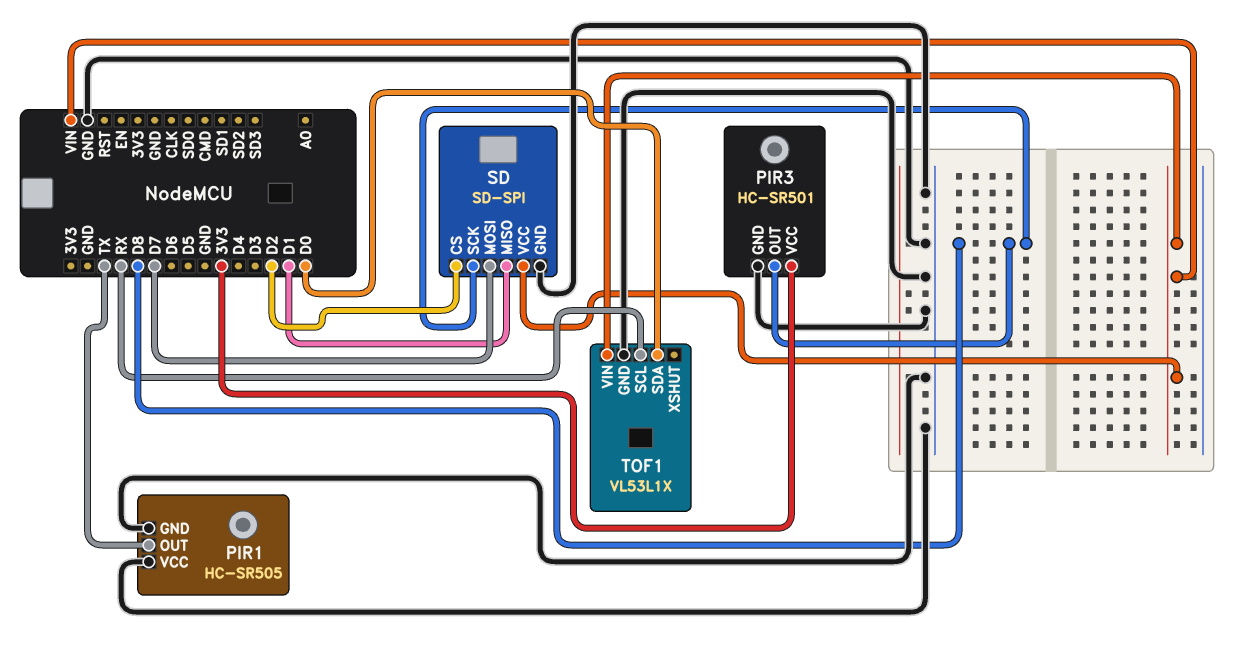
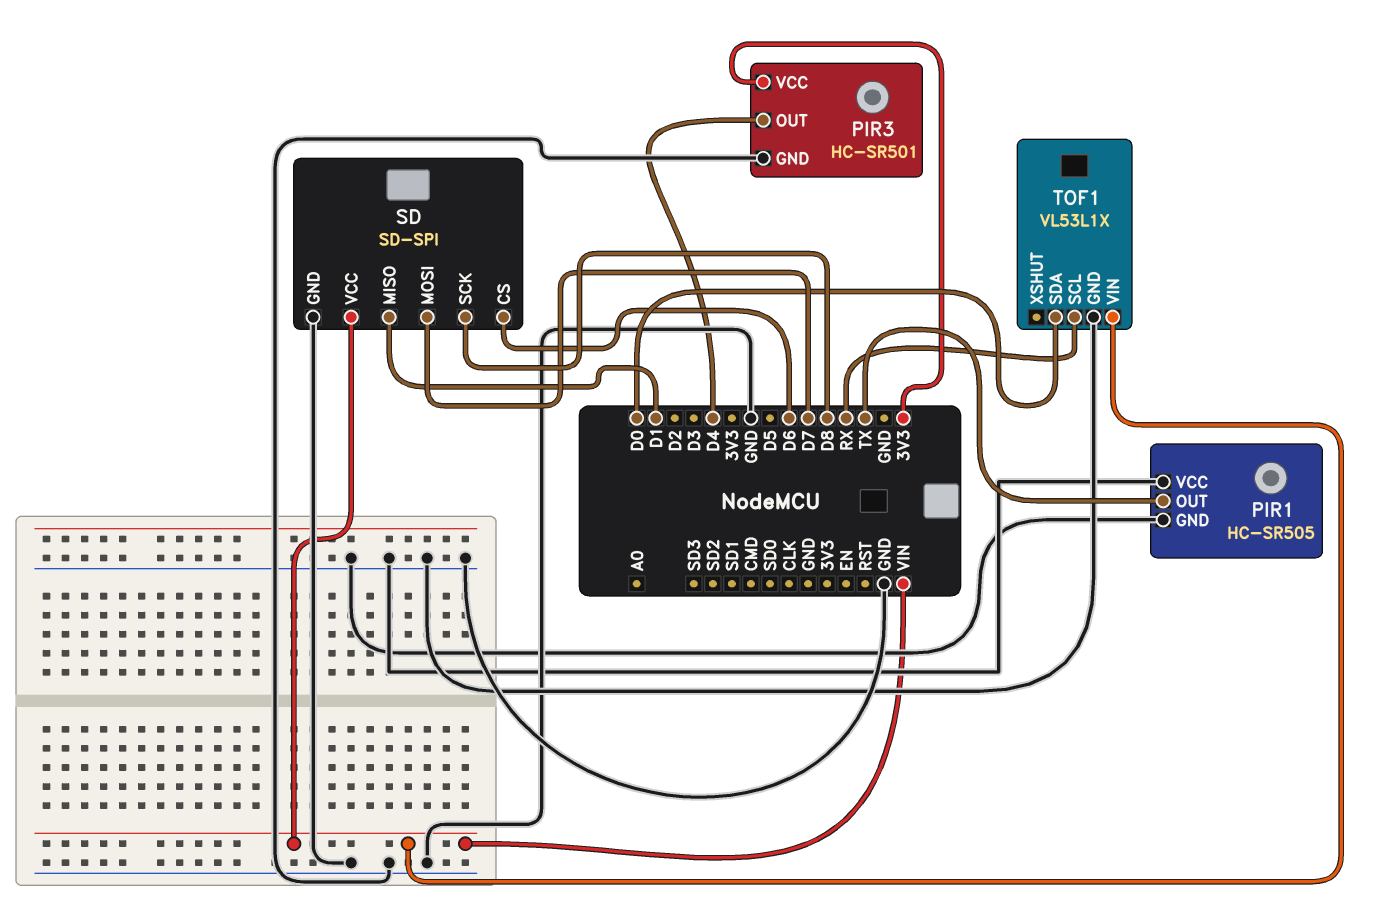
PIR3 pin OUT: D8 -> D4
SD pin CS: D2 -> D6

